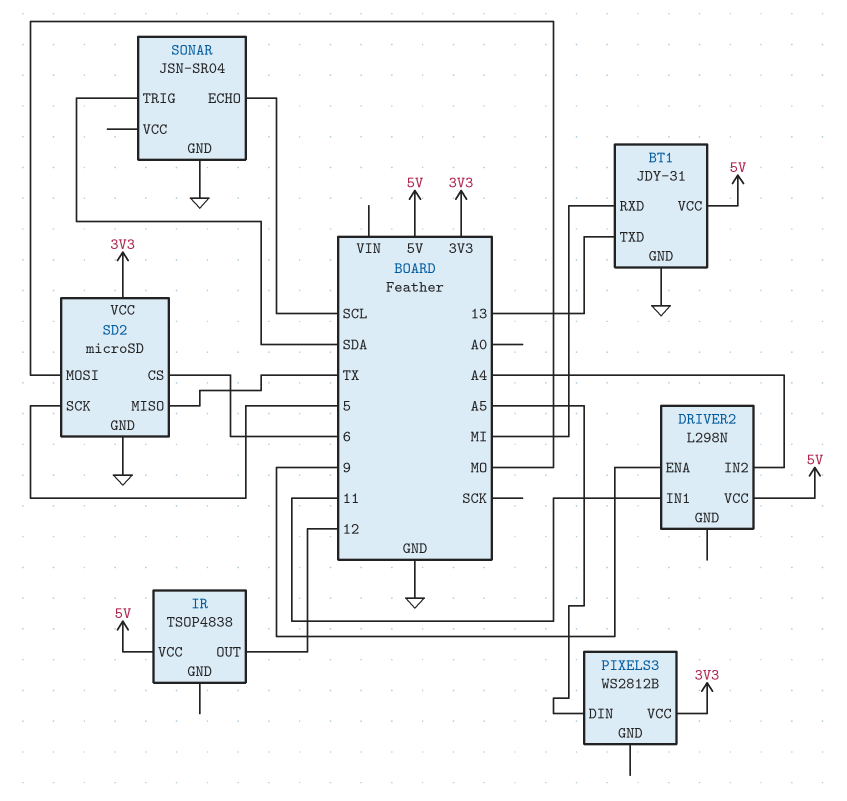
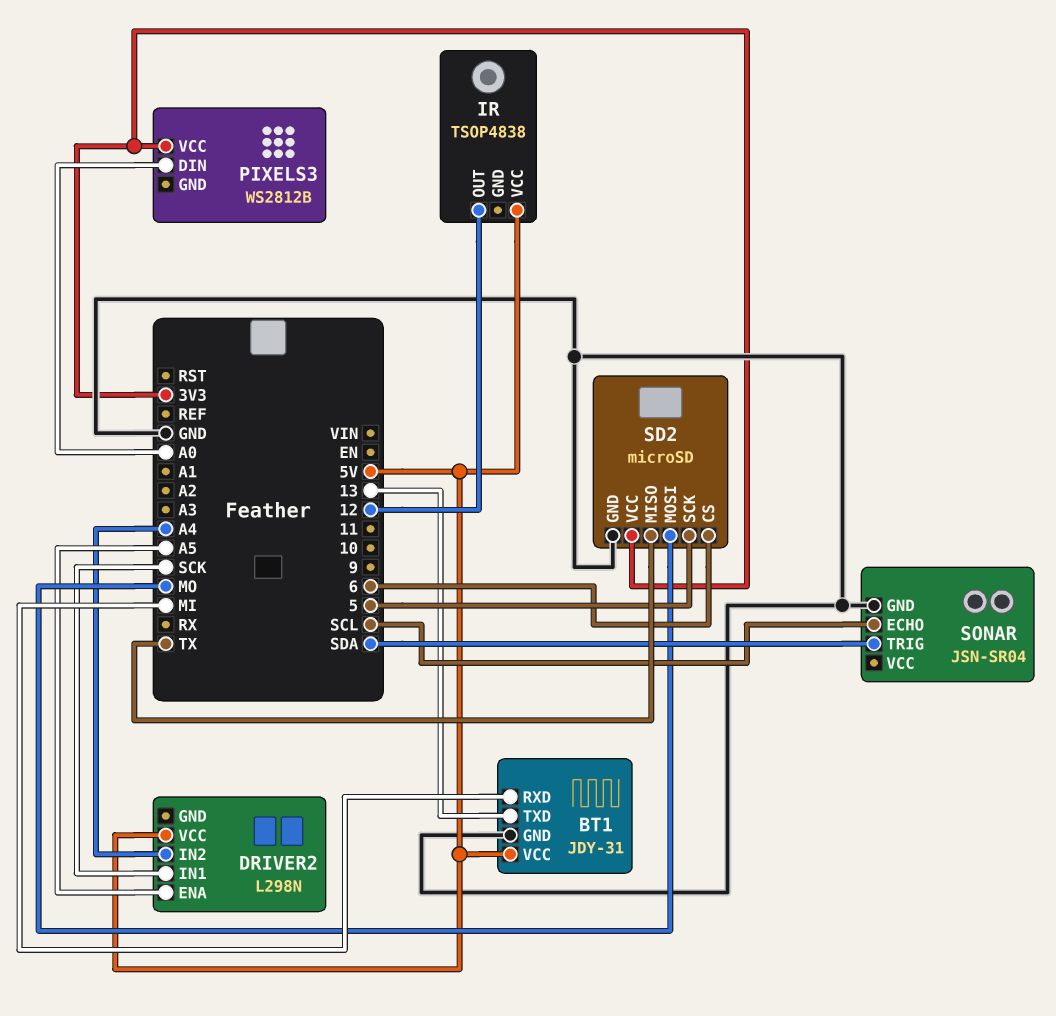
DRIVER2 pin ENA: 9 -> A5
DRIVER2 pin IN1: 11 -> SCK
PIXELS3 pin DIN: A5 -> A0

